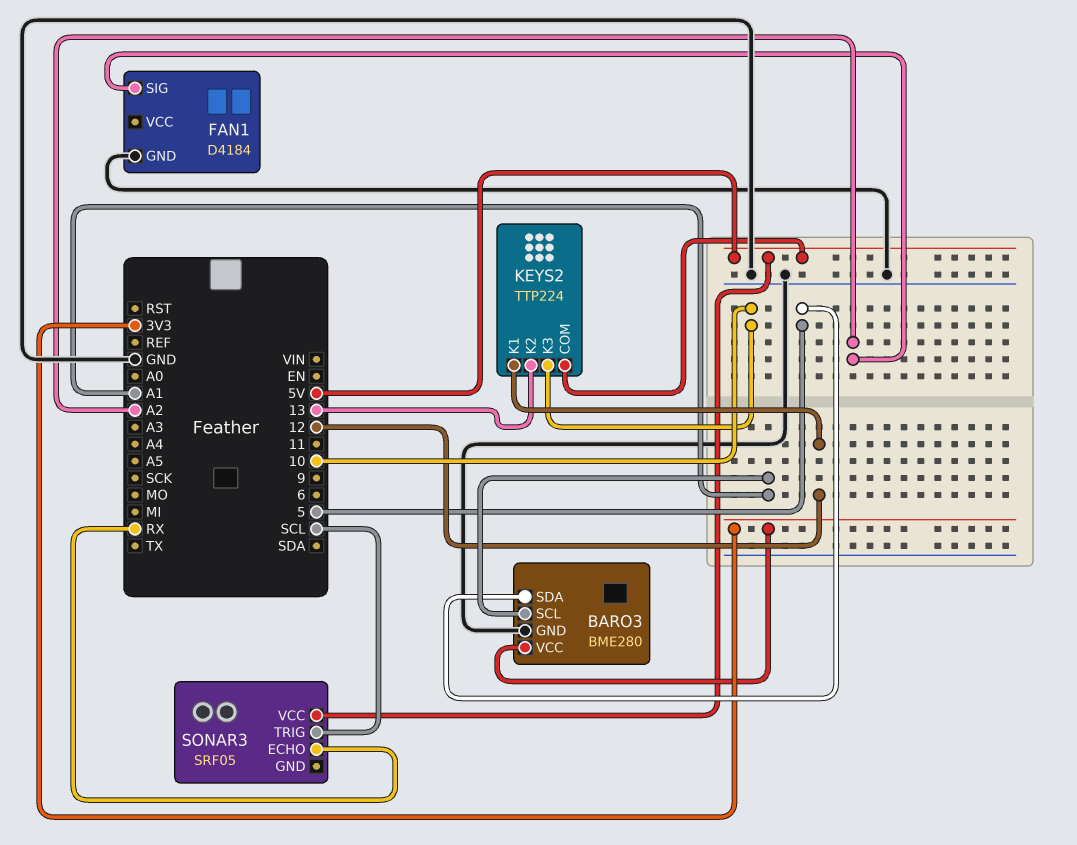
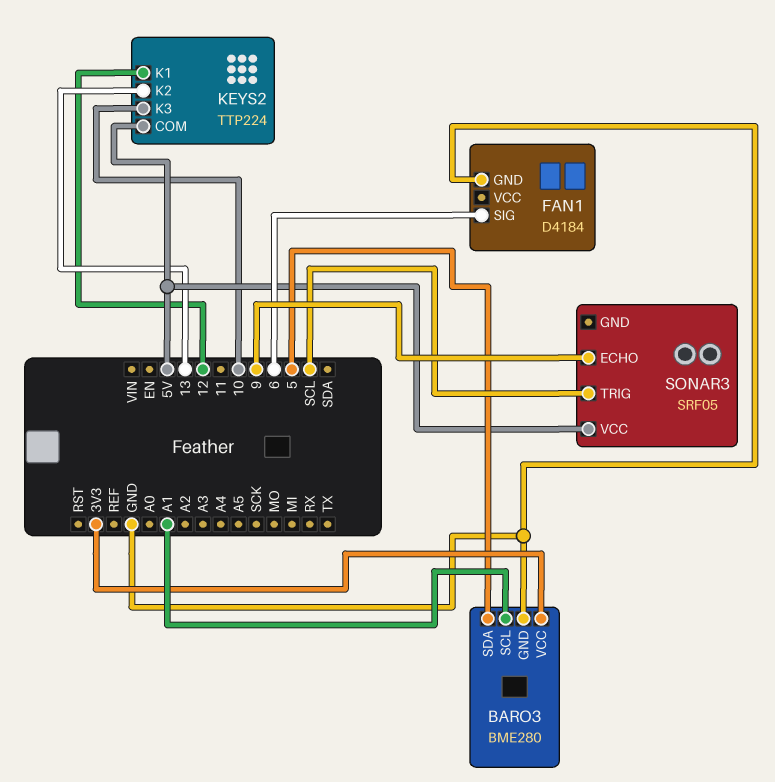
FAN1 pin SIG: A2 -> 6
SONAR3 pin ECHO: RX -> 9

